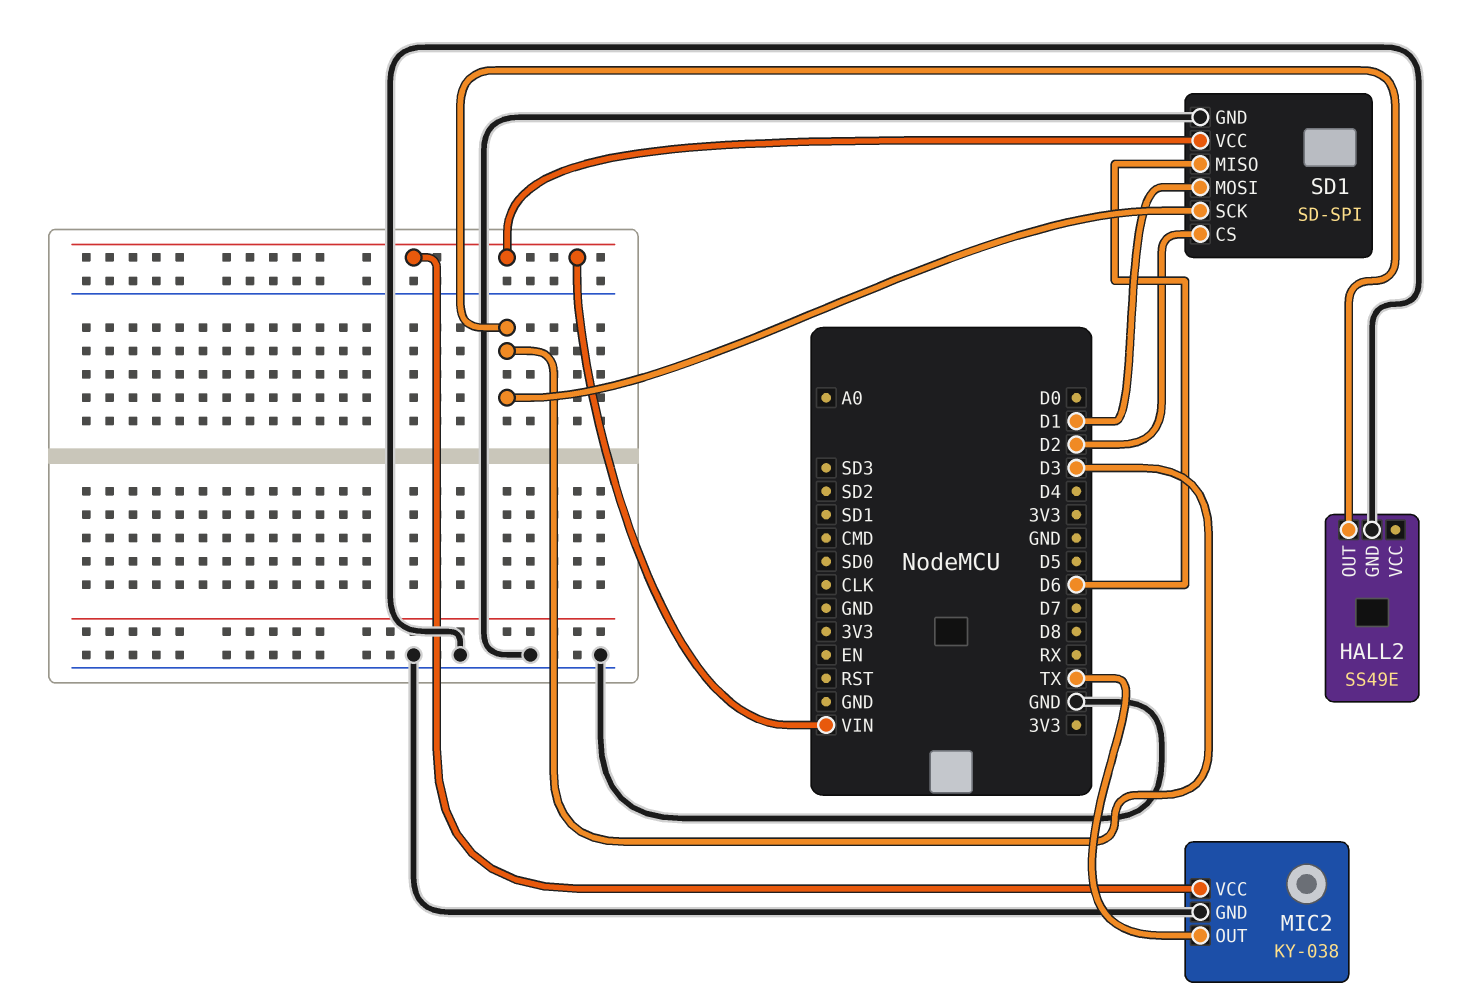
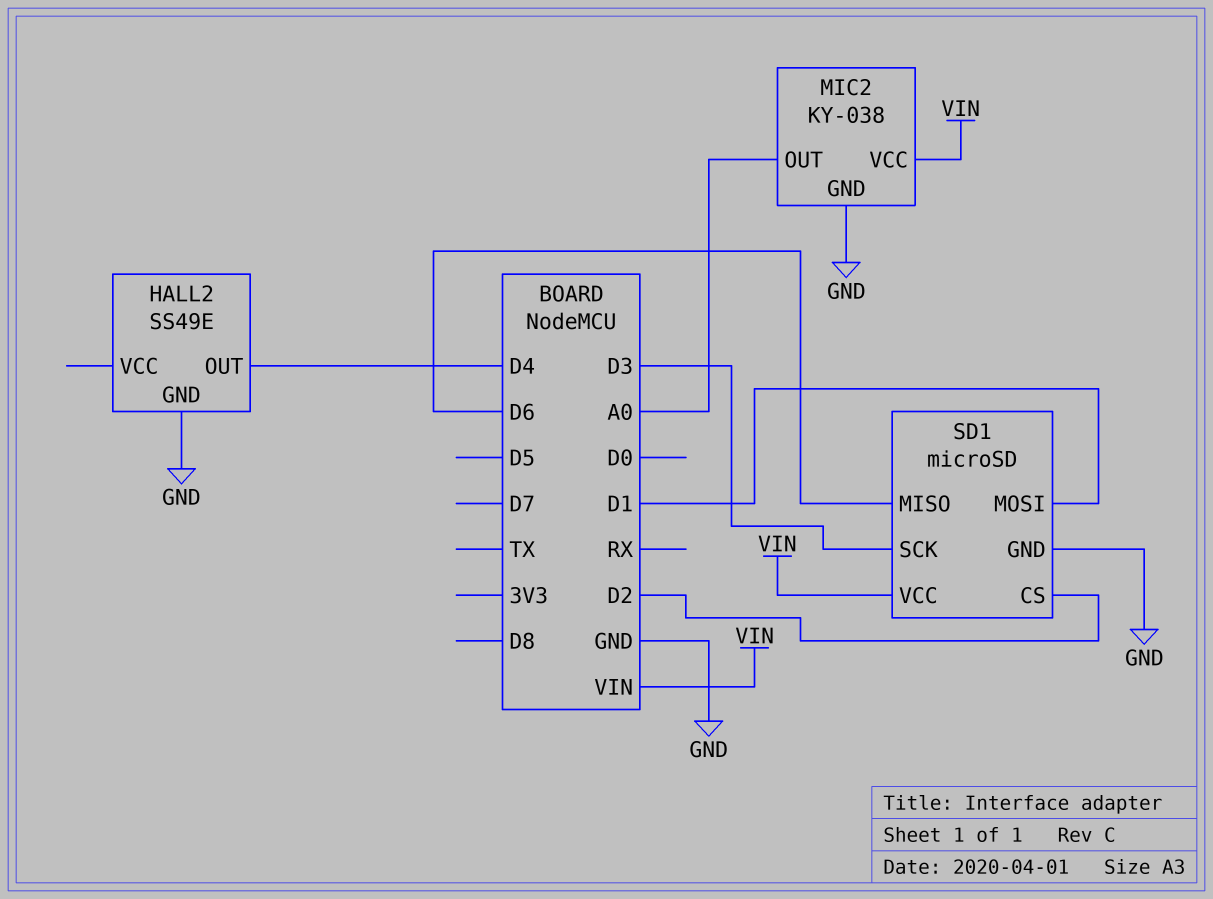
HALL2 pin OUT: D3 -> D4
MIC2 pin OUT: TX -> A0
SD1: SD-SPI -> microSD

